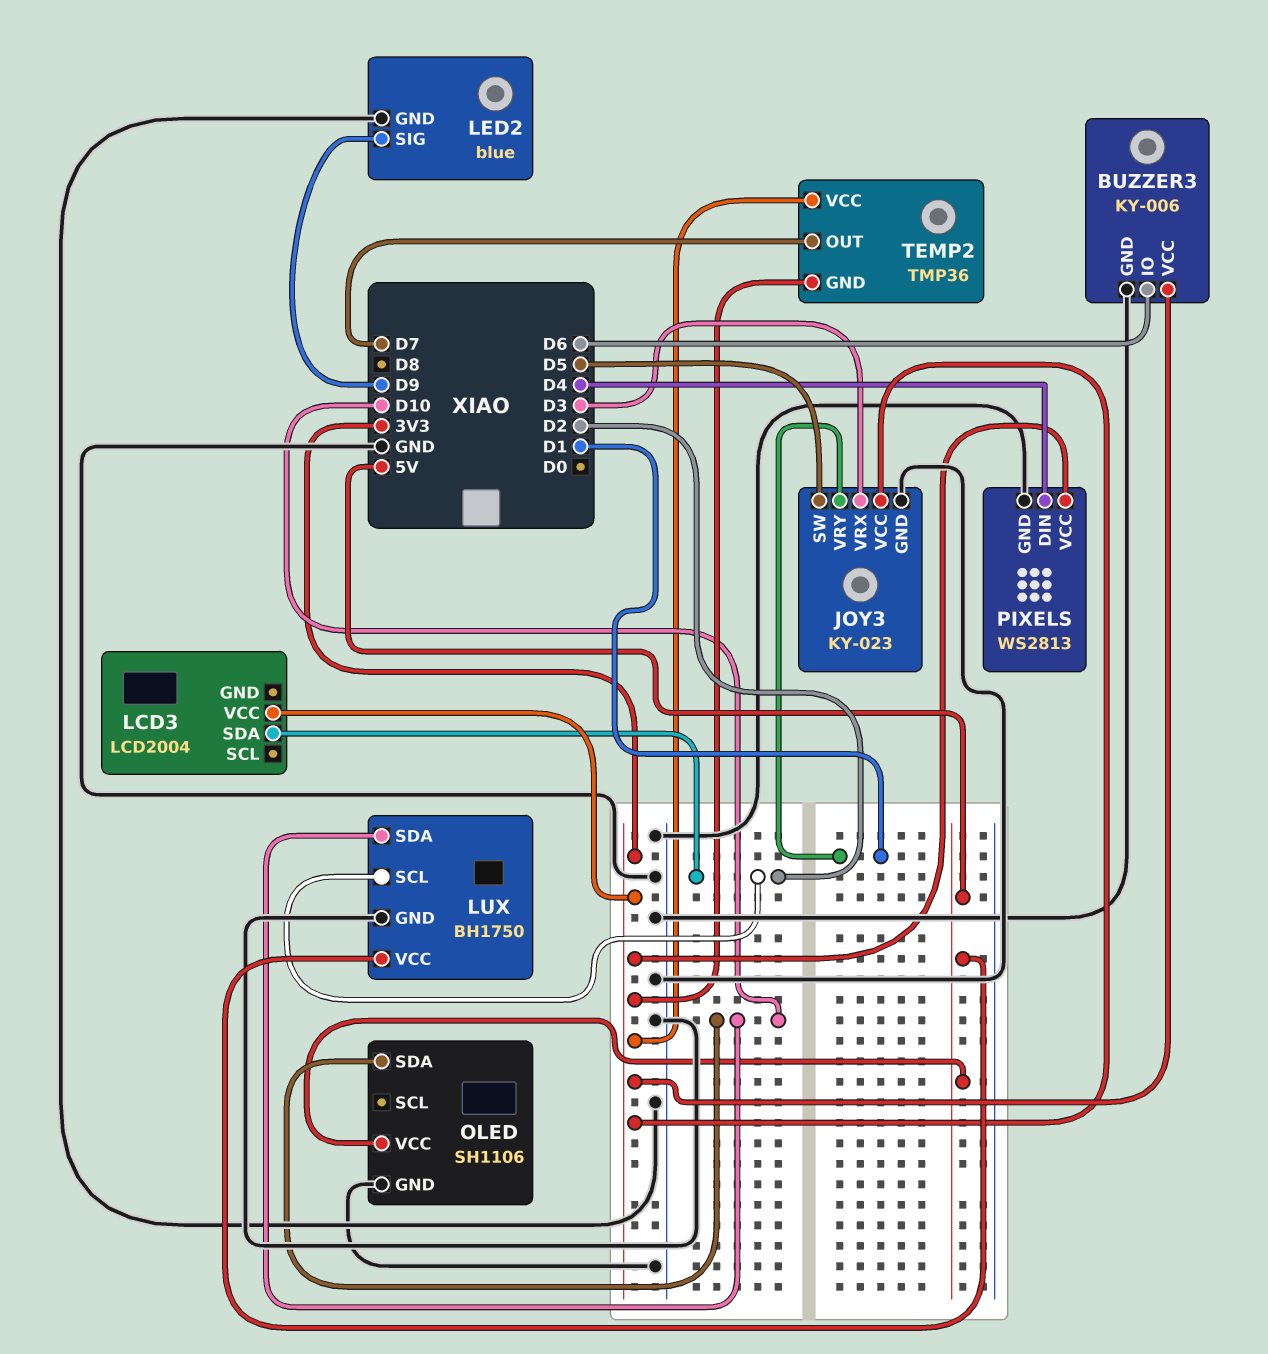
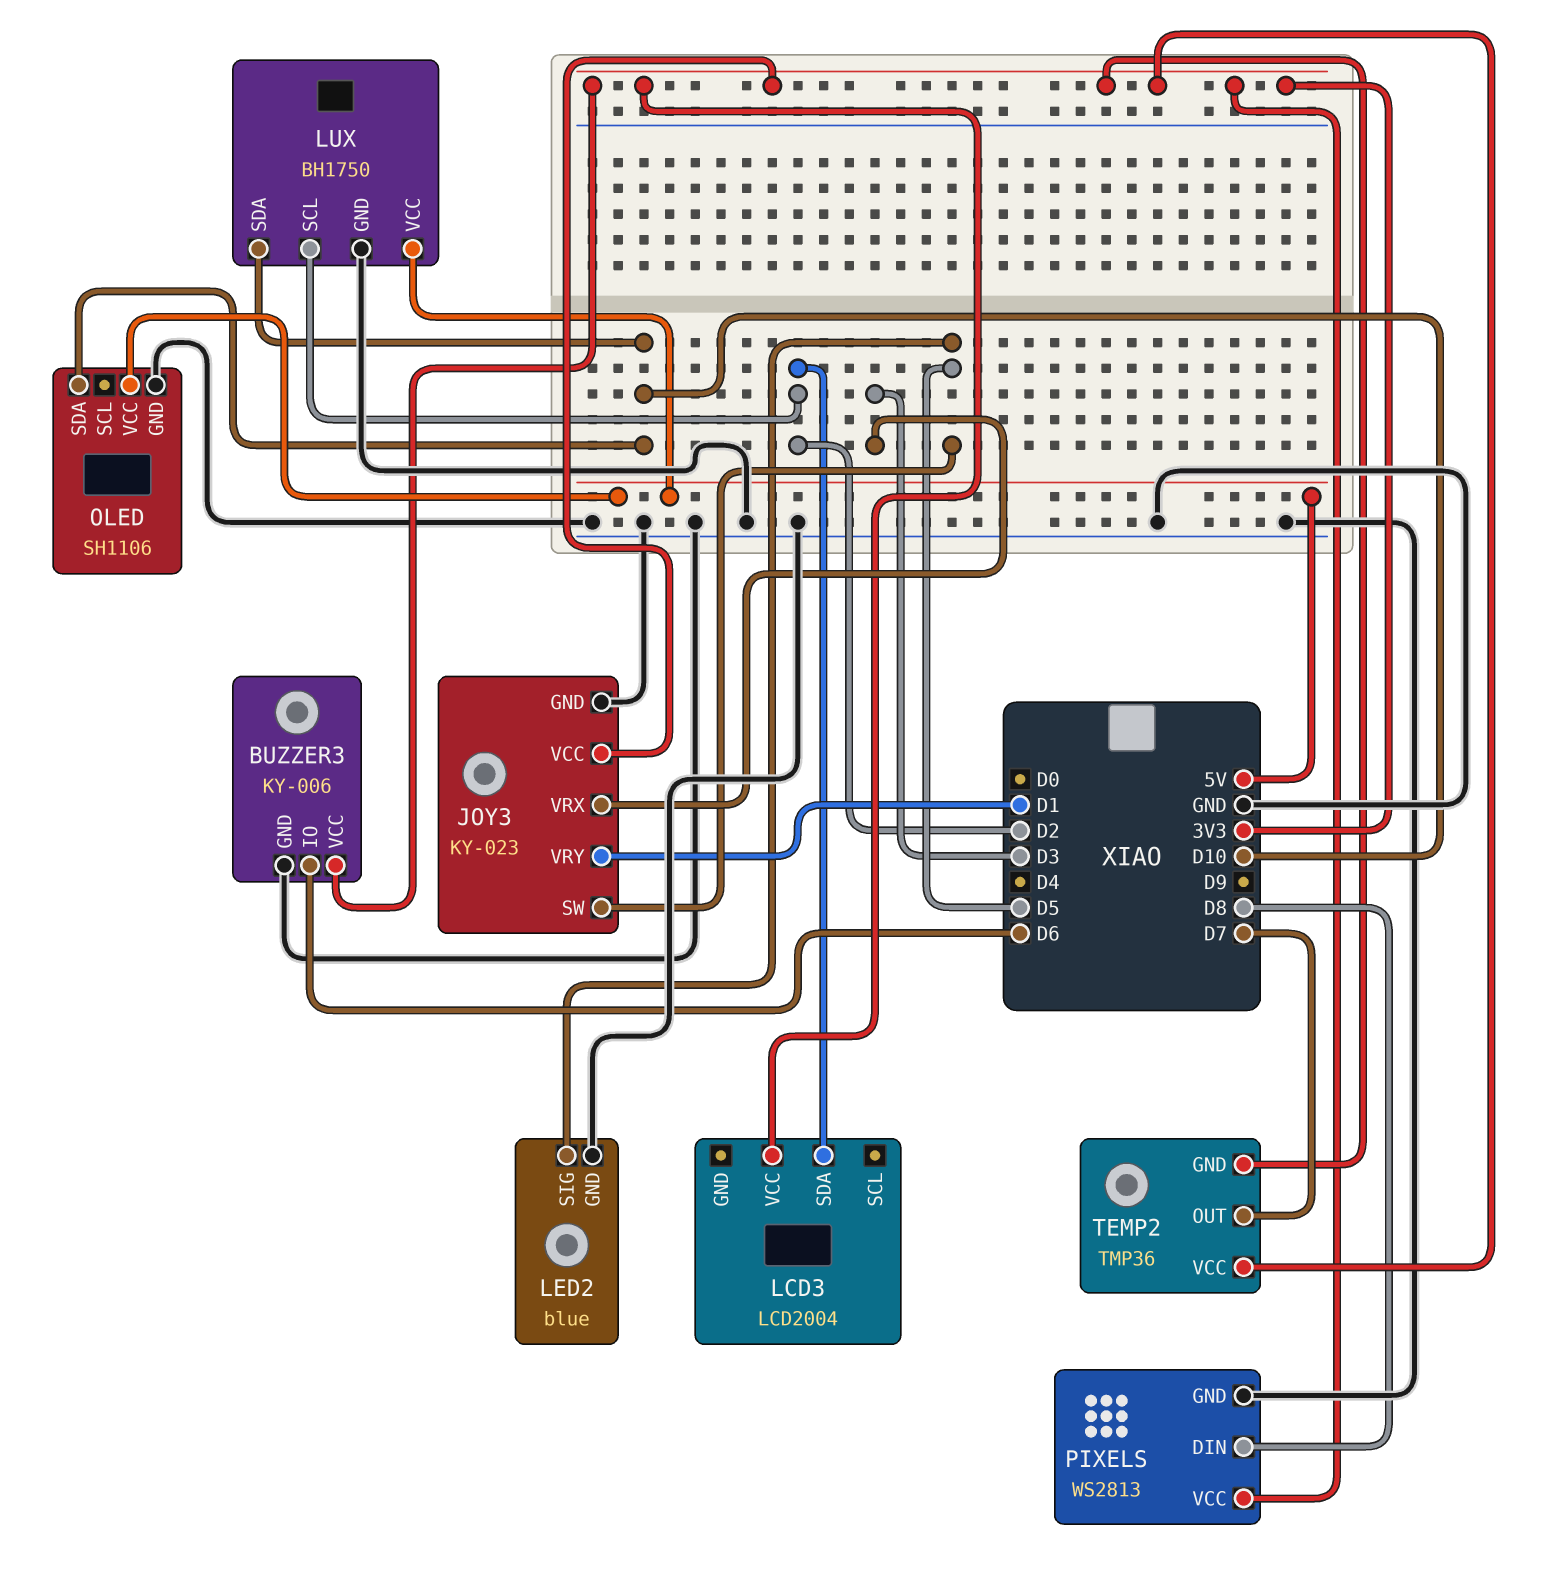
LED2 pin SIG: D9 -> D5
PIXELS pin DIN: D4 -> D8

